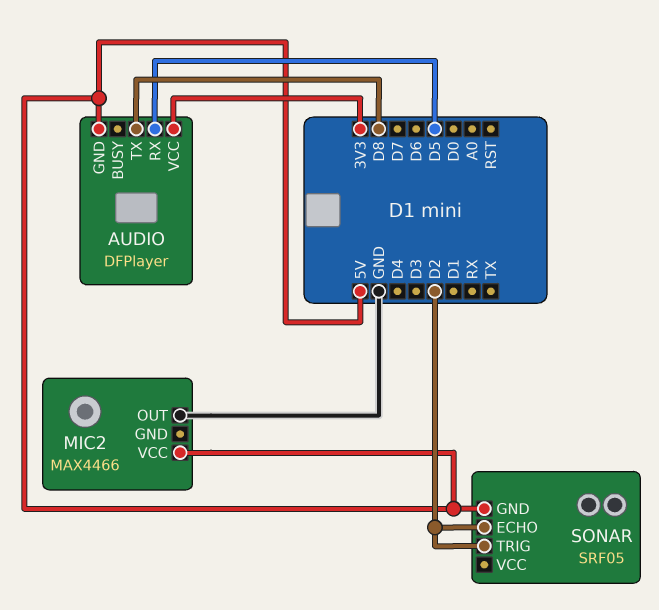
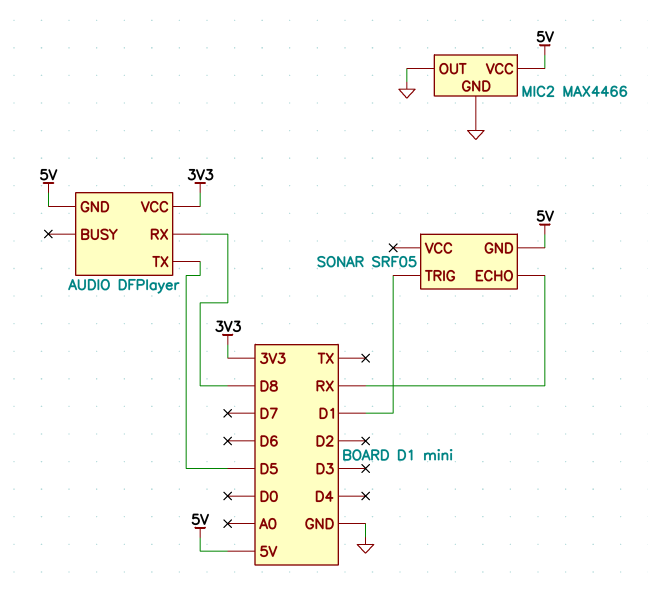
AUDIO pin RX: D5 -> D8
AUDIO pin TX: D8 -> D5
MIC2 pin GND: none -> GND
SONAR pin ECHO: D2 -> RX
SONAR pin TRIG: D2 -> D1

